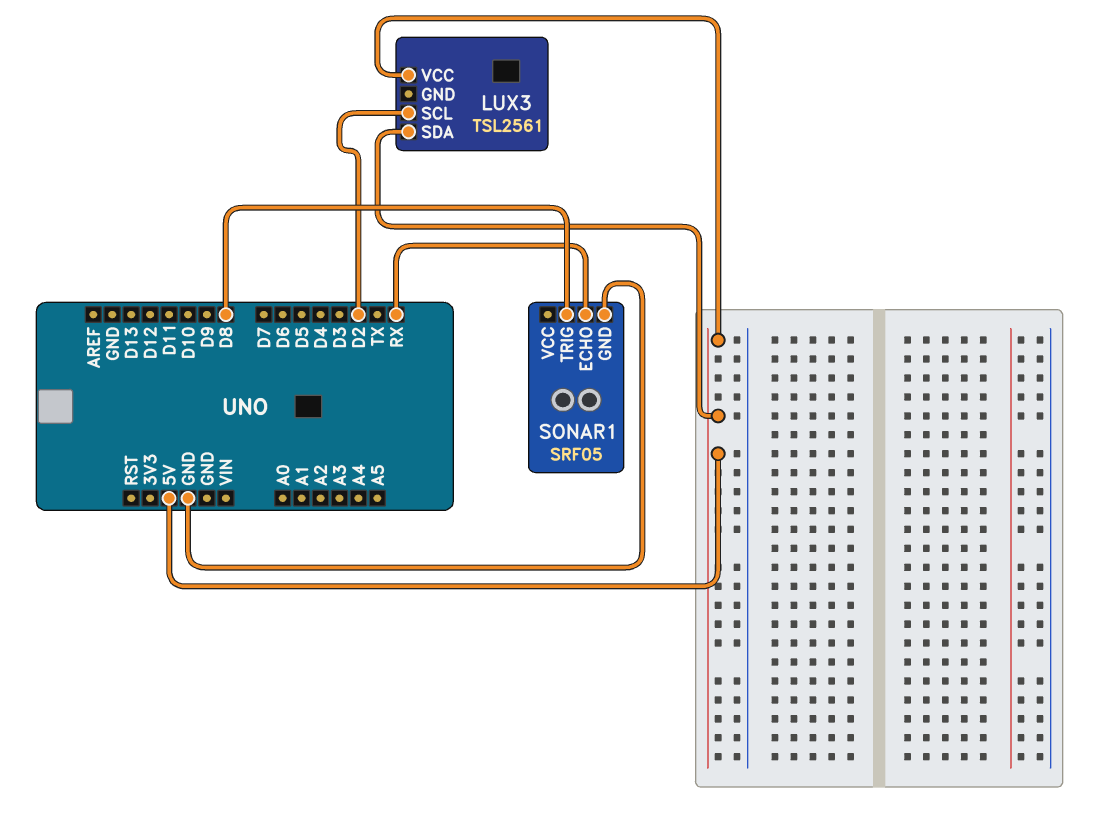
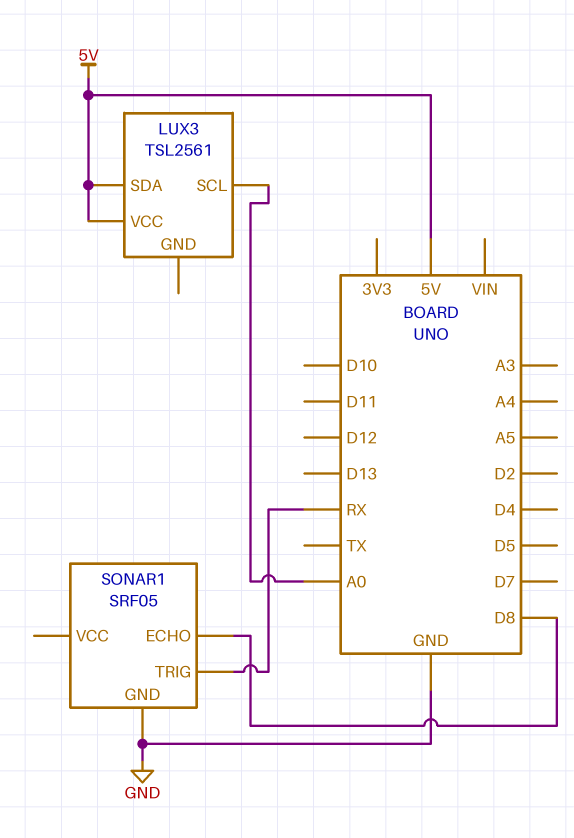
LUX3 pin SCL: D2 -> A0
SONAR1 pin ECHO: RX -> D8
SONAR1 pin TRIG: D8 -> RX

